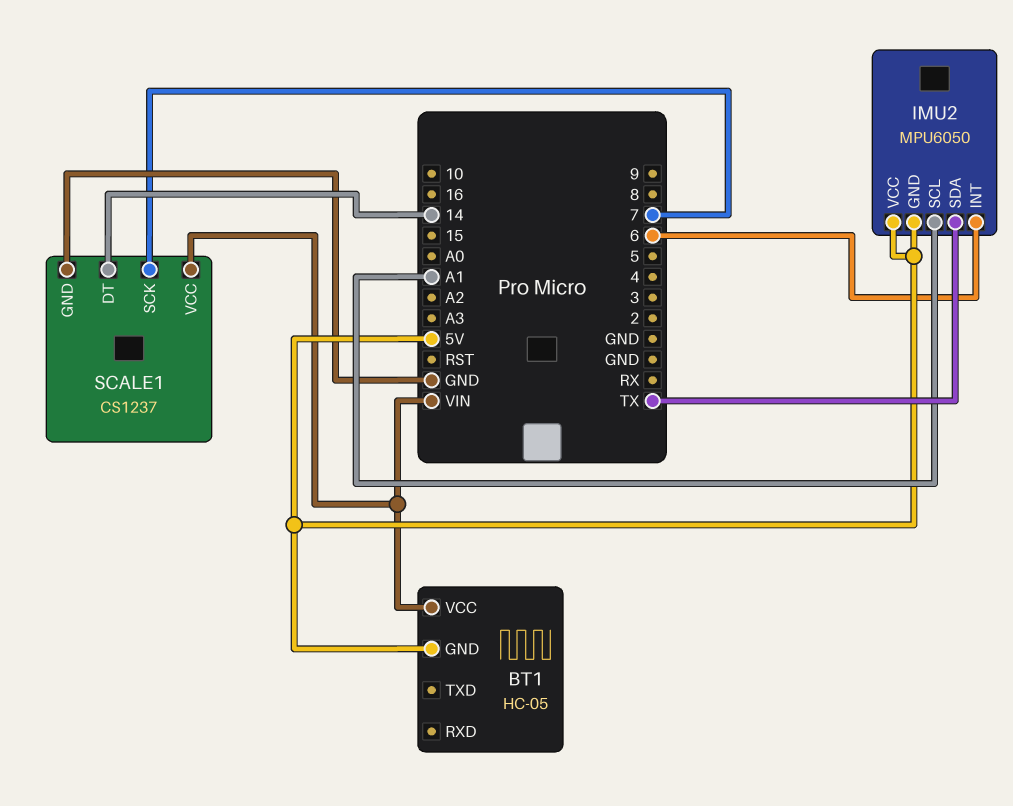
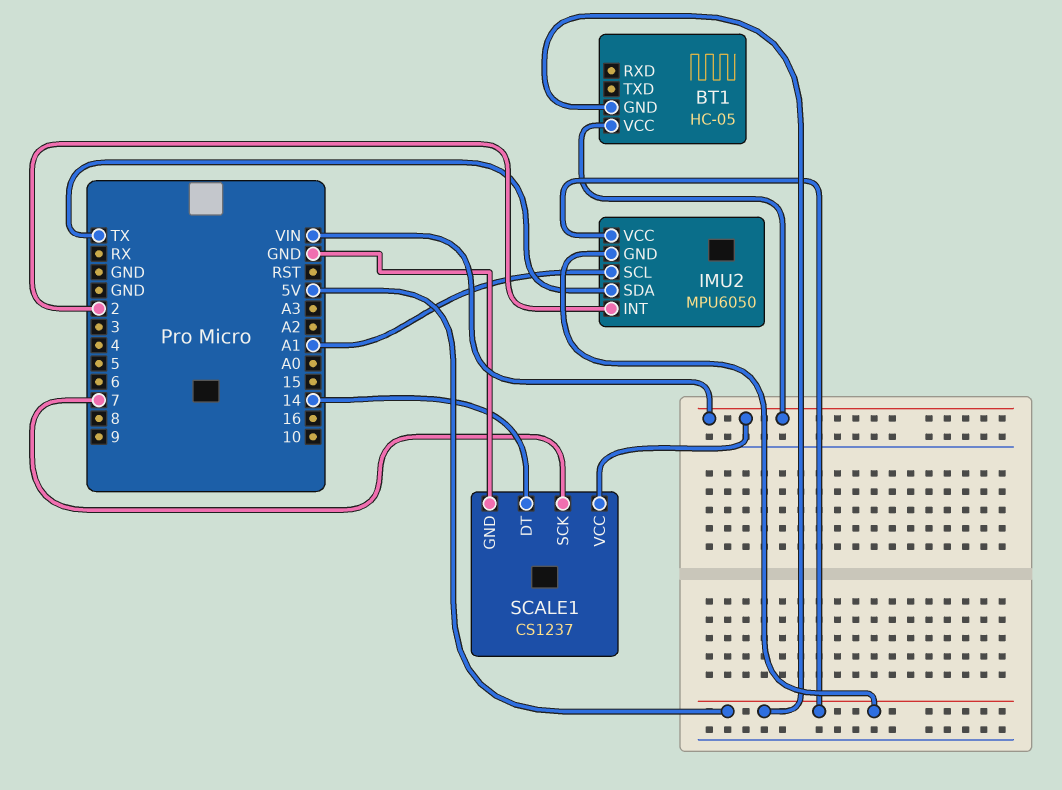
IMU2 pin INT: 6 -> 2

